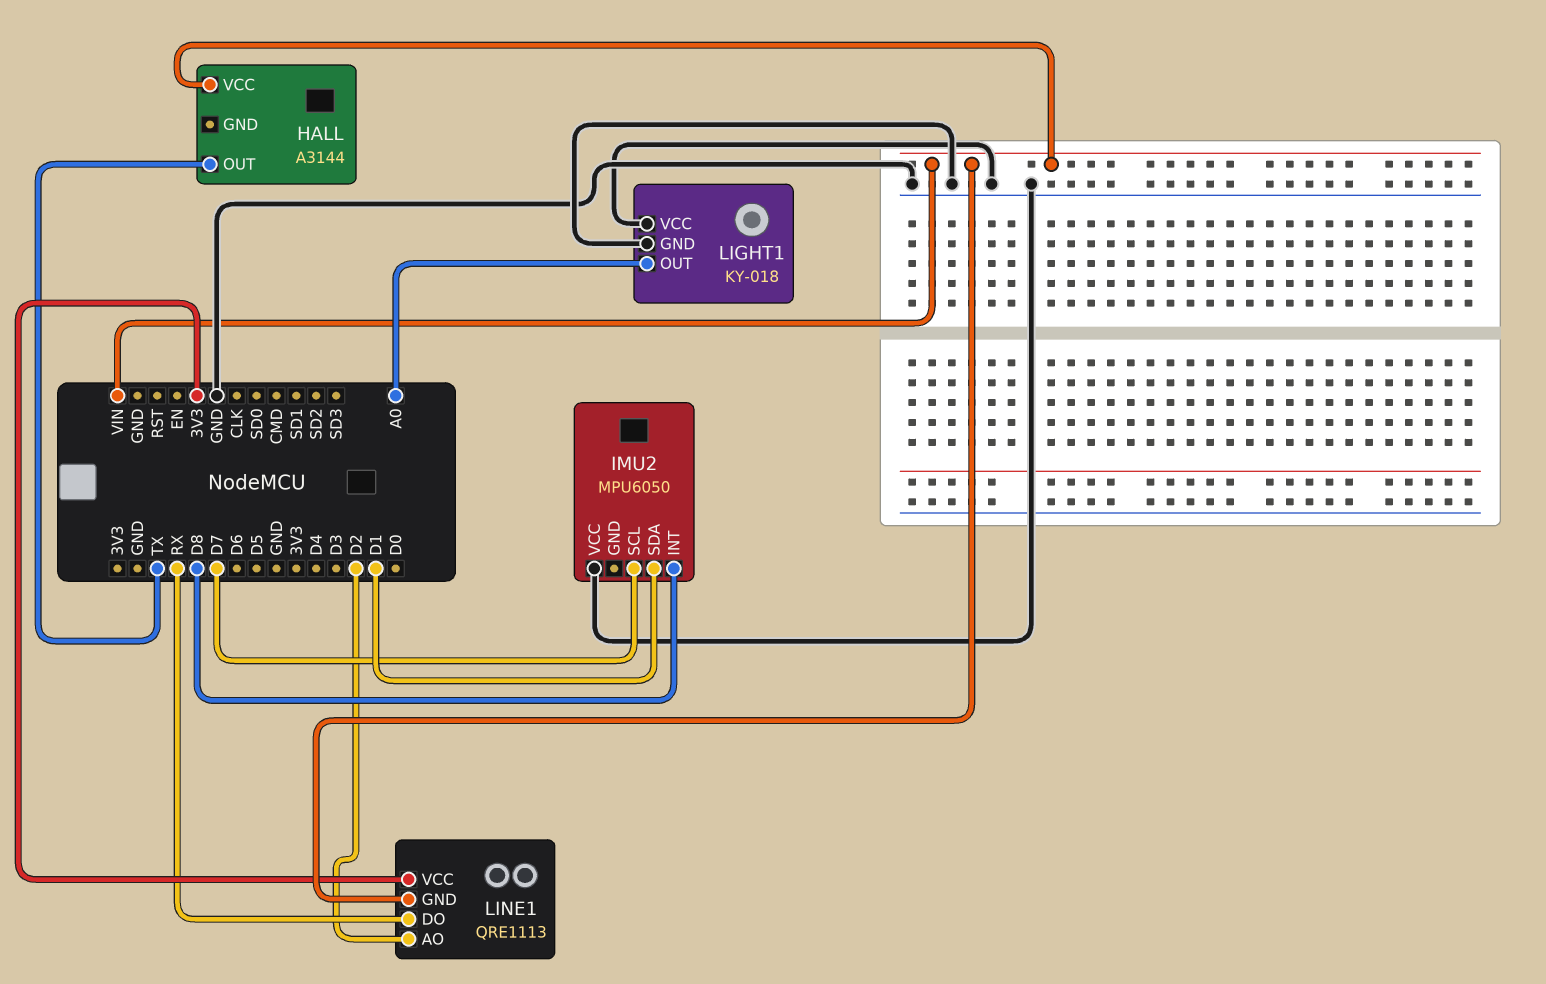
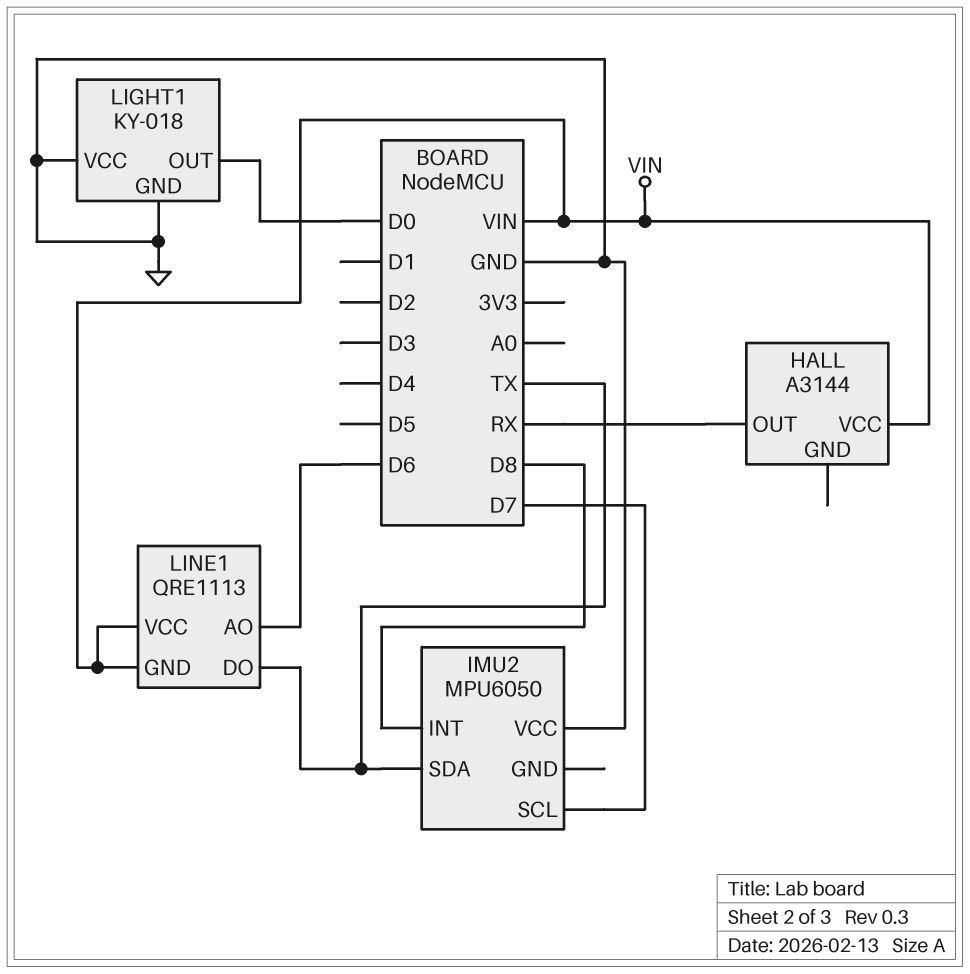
HALL pin OUT: TX -> RX
IMU2 pin SDA: D1 -> TX
LIGHT1 pin OUT: A0 -> D0
LINE1 pin AO: D2 -> D6
LINE1 pin DO: RX -> TX
LINE1 pin VCC: 3V3 -> VIN

